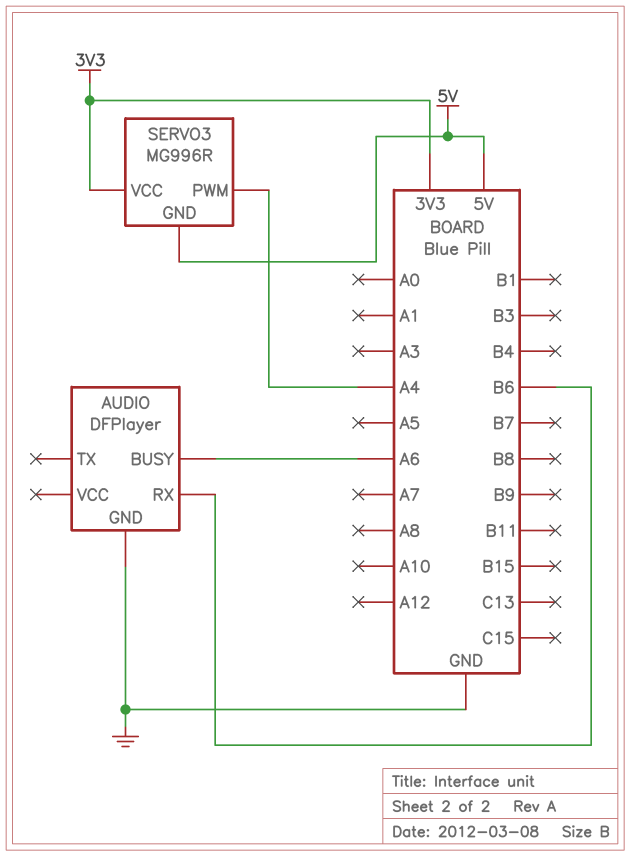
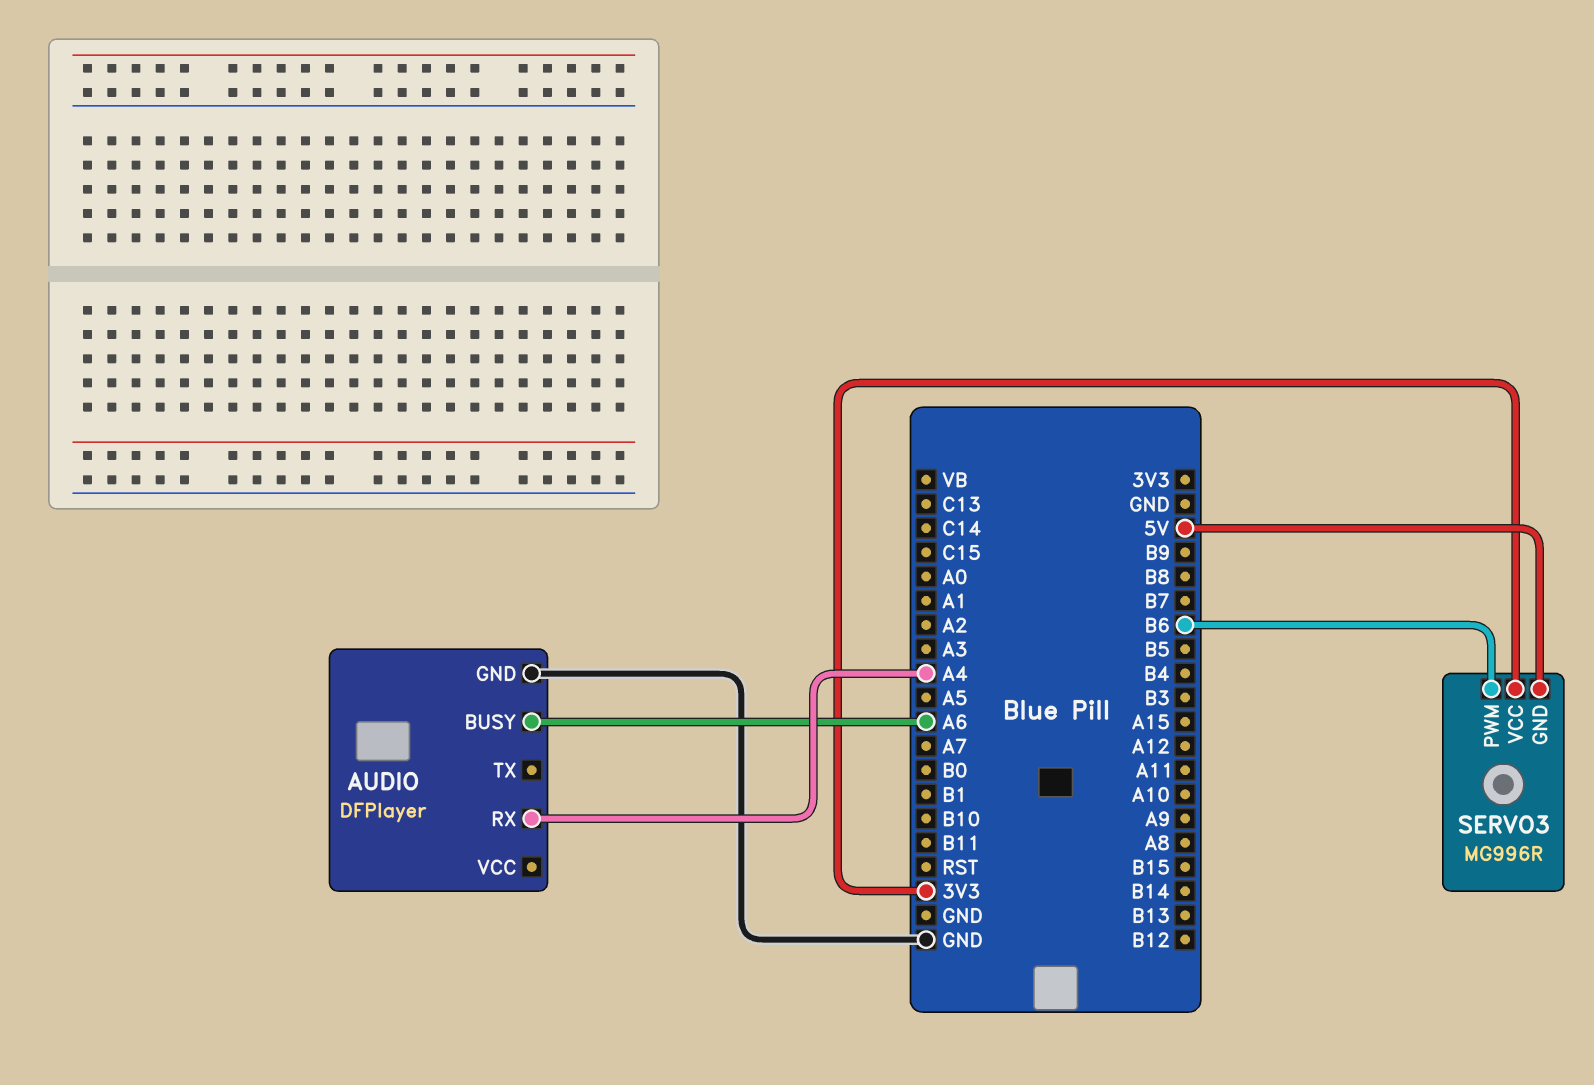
AUDIO pin RX: B6 -> A4
SERVO3 pin PWM: A4 -> B6

